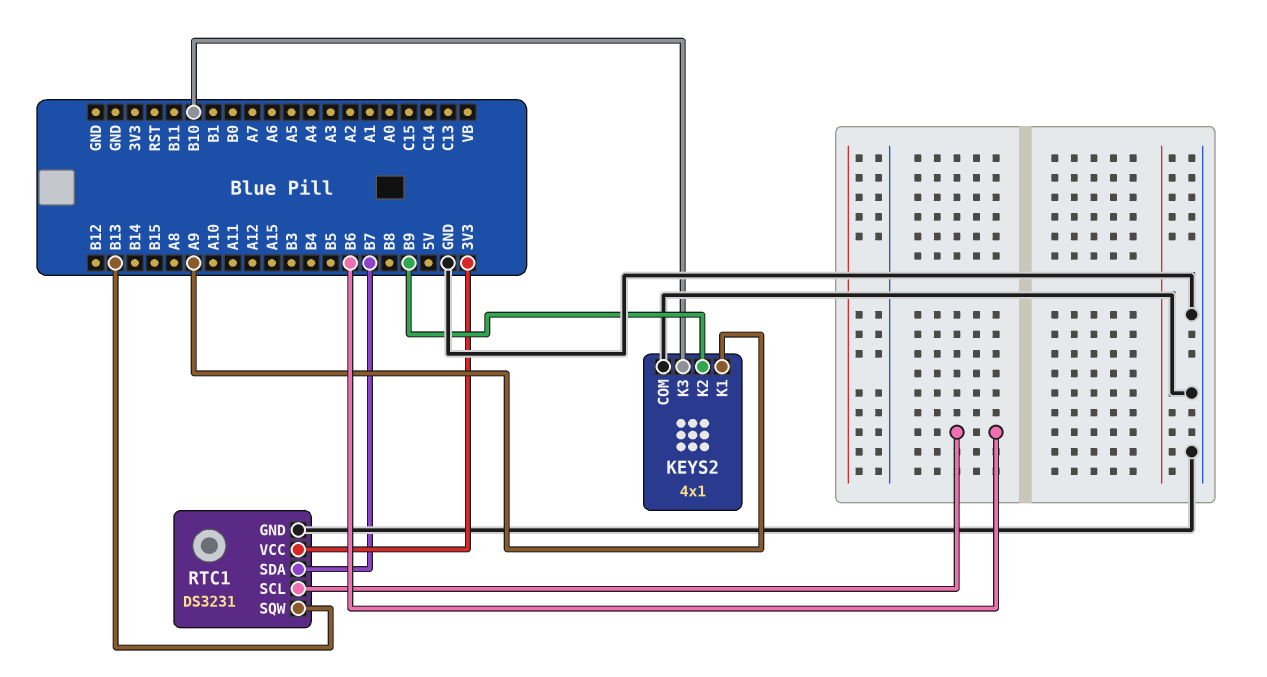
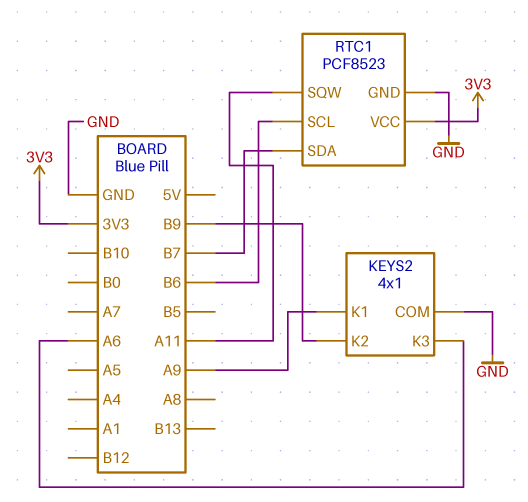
KEYS2 pin K3: B10 -> A6
RTC1: DS3231 -> PCF8523
RTC1 pin SQW: B13 -> A11

